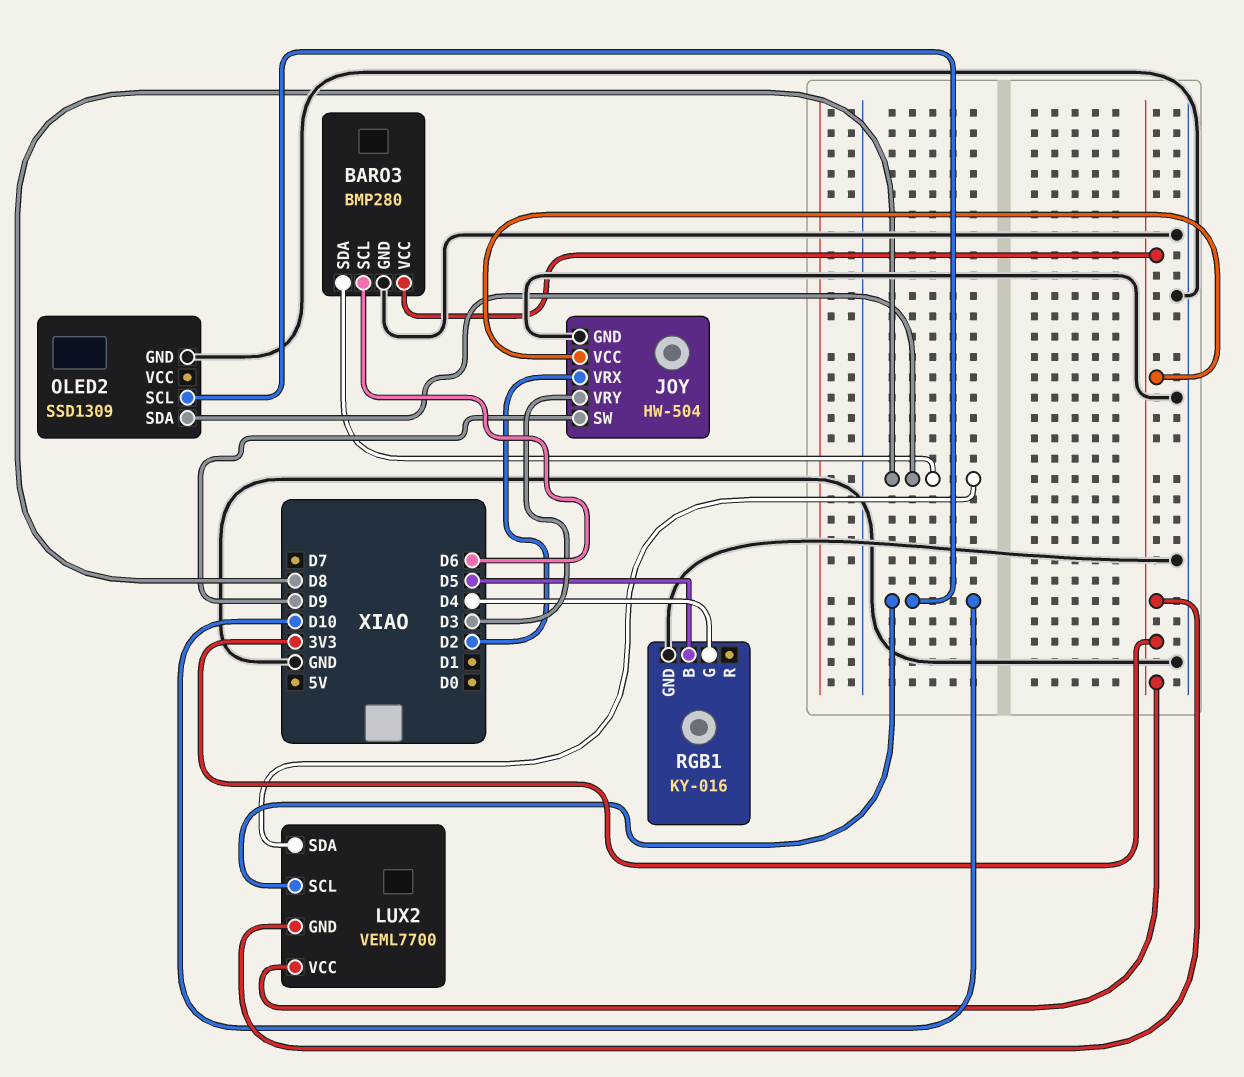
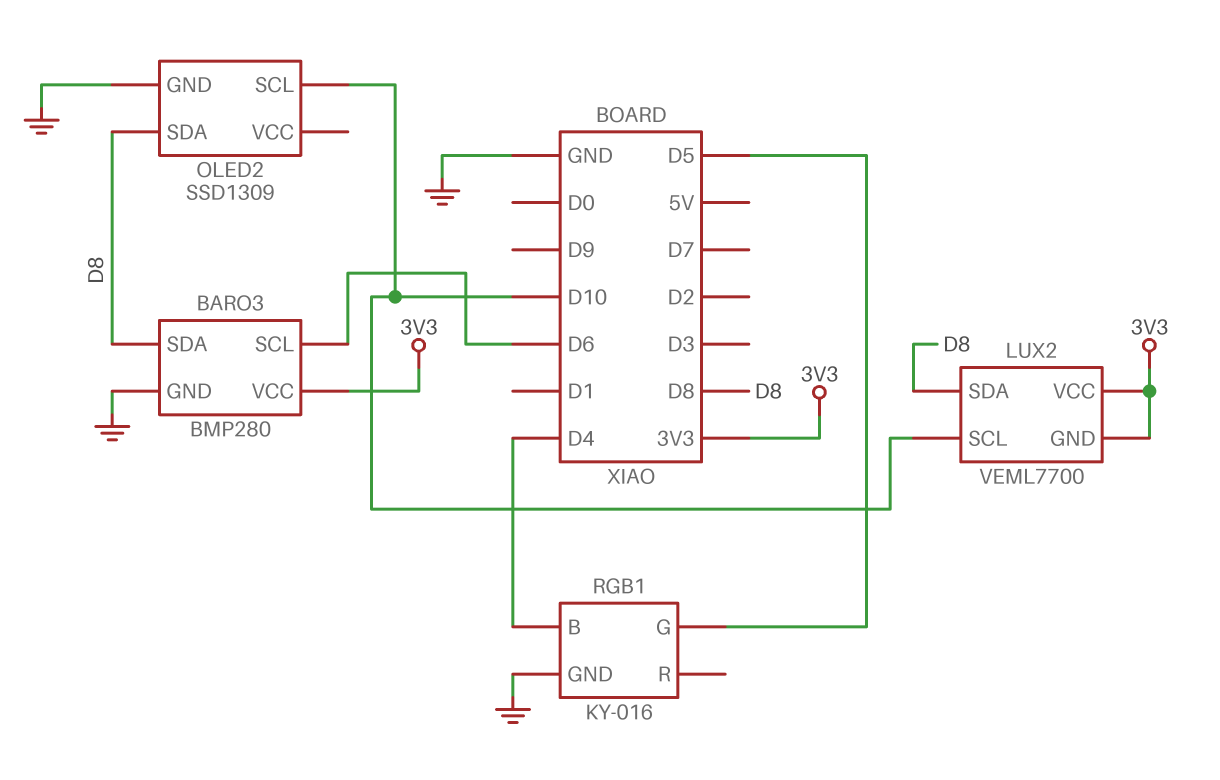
JOY: HW-504 -> none
JOY pin GND: GND -> none
JOY pin SW: D9 -> none
JOY pin VCC: 3V3 -> none
JOY pin VRX: D2 -> none
JOY pin VRY: D3 -> none
RGB1 pin B: D5 -> D4
RGB1 pin G: D4 -> D5

